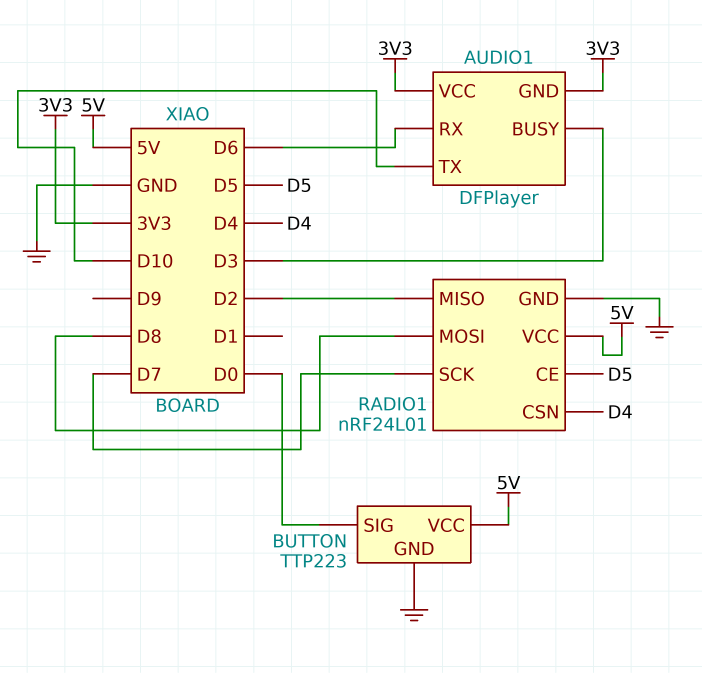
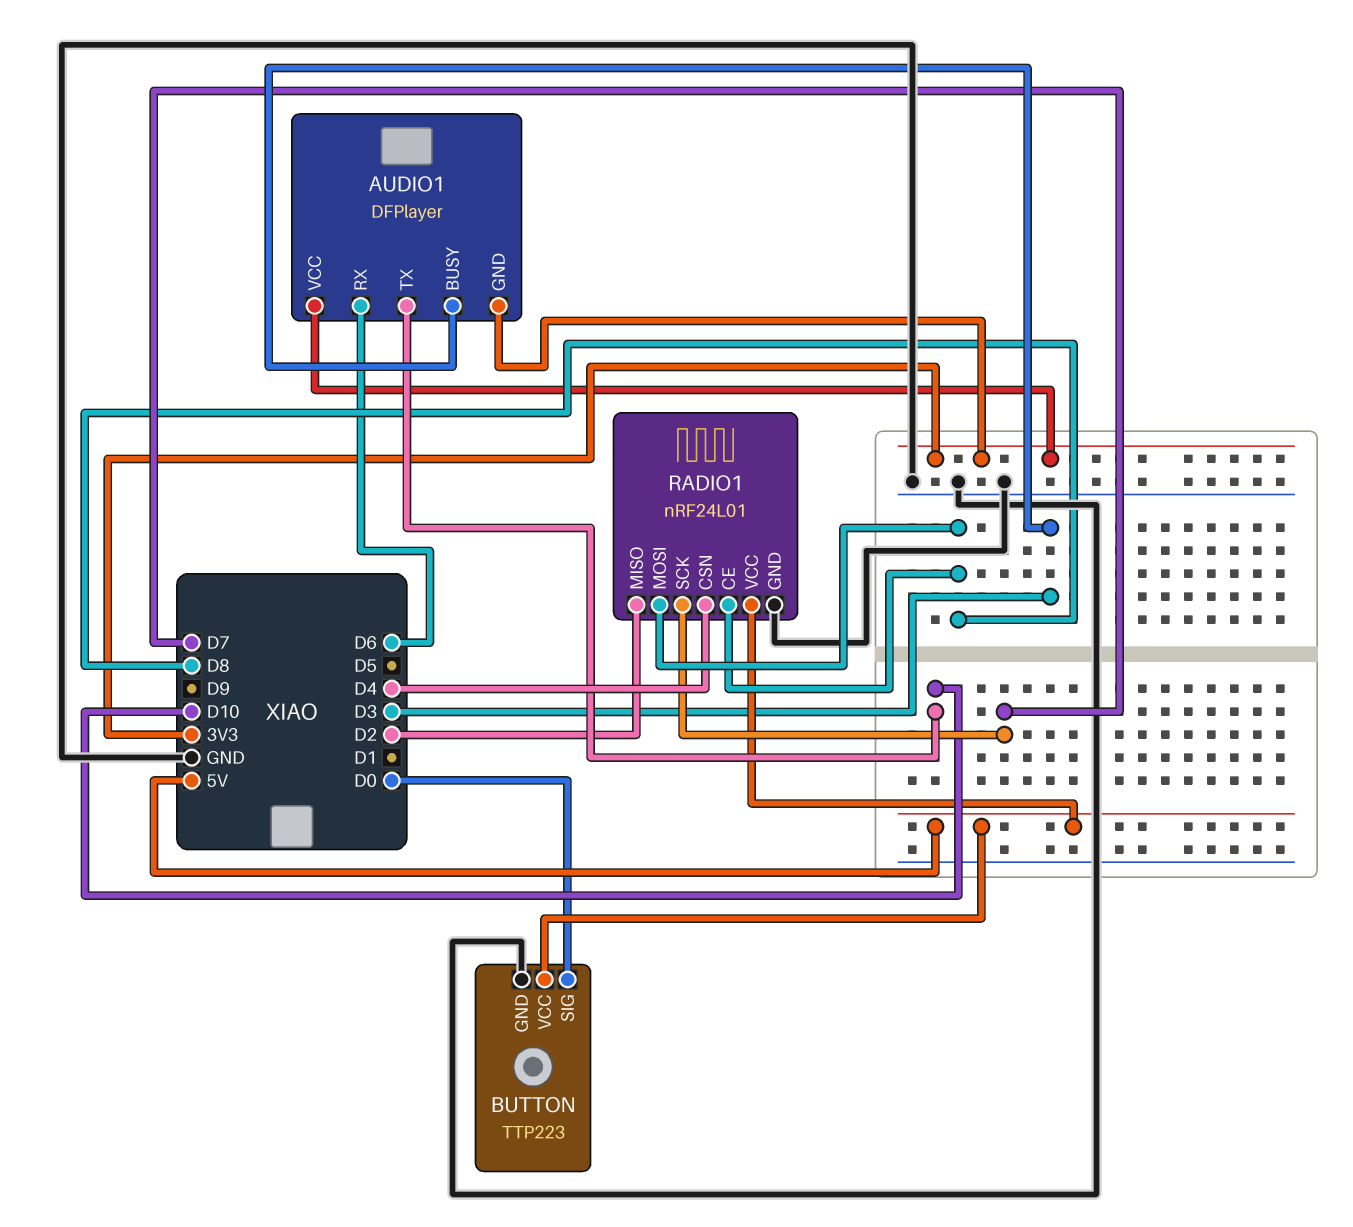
RADIO1 pin CE: D5 -> D8

